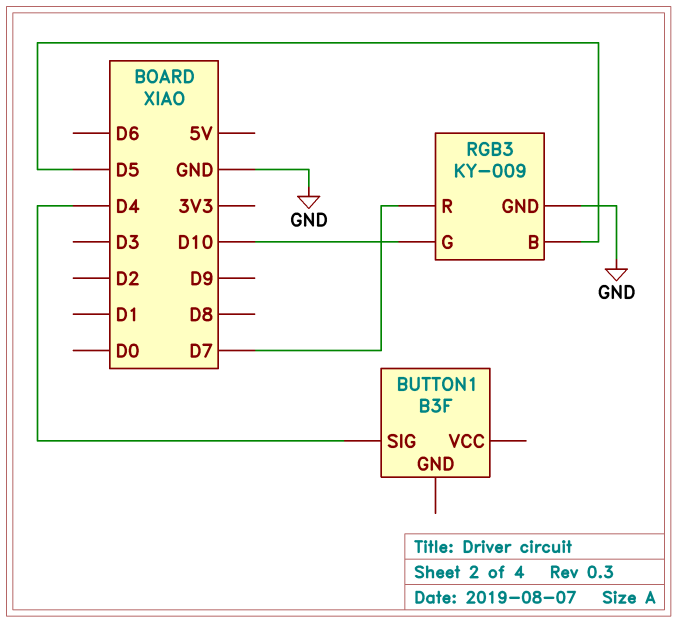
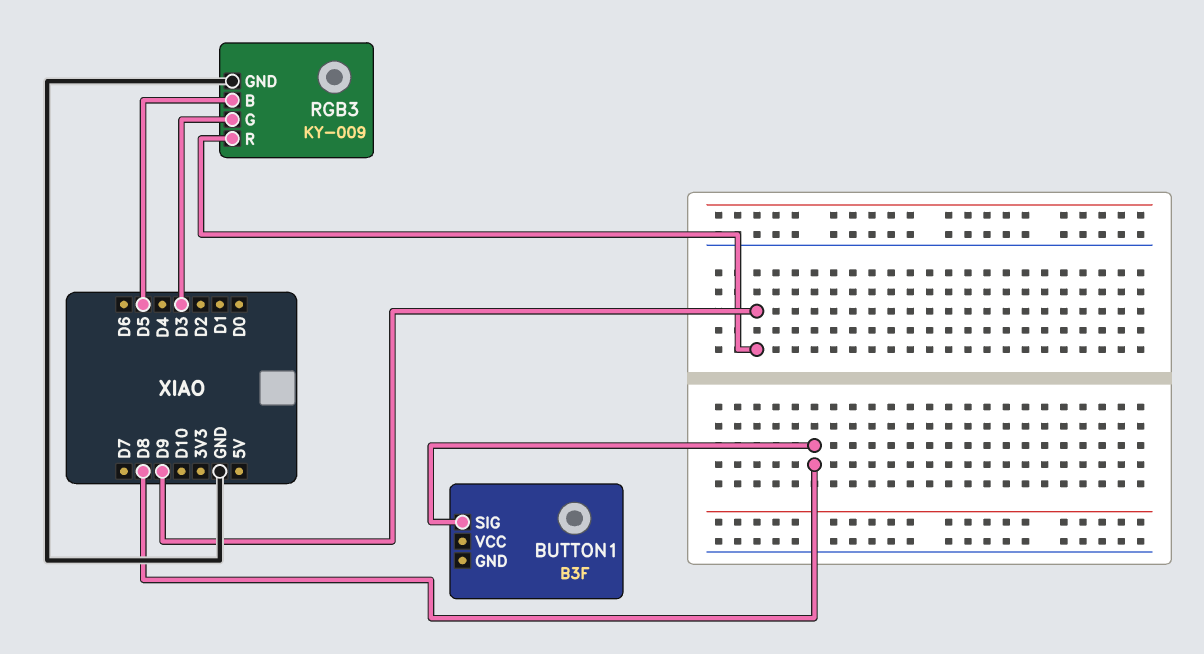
BUTTON1 pin SIG: D4 -> D8
RGB3 pin G: D10 -> D3
RGB3 pin R: D7 -> D9

